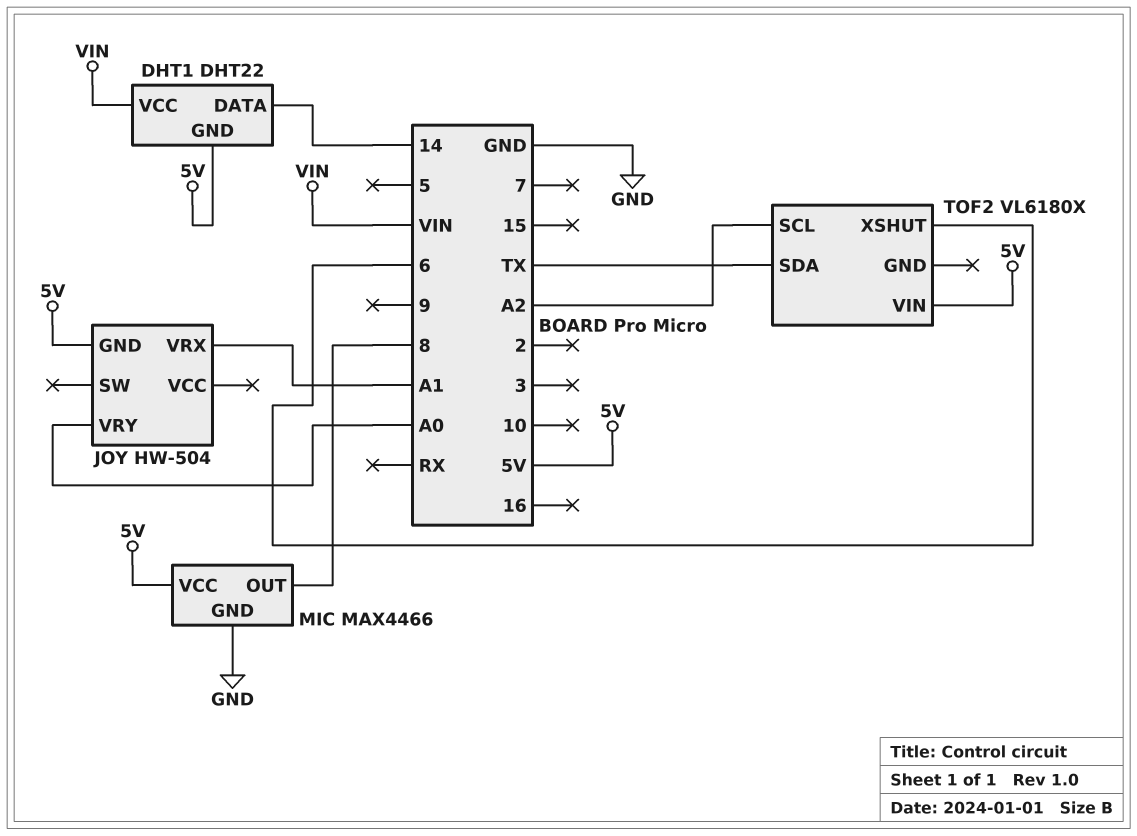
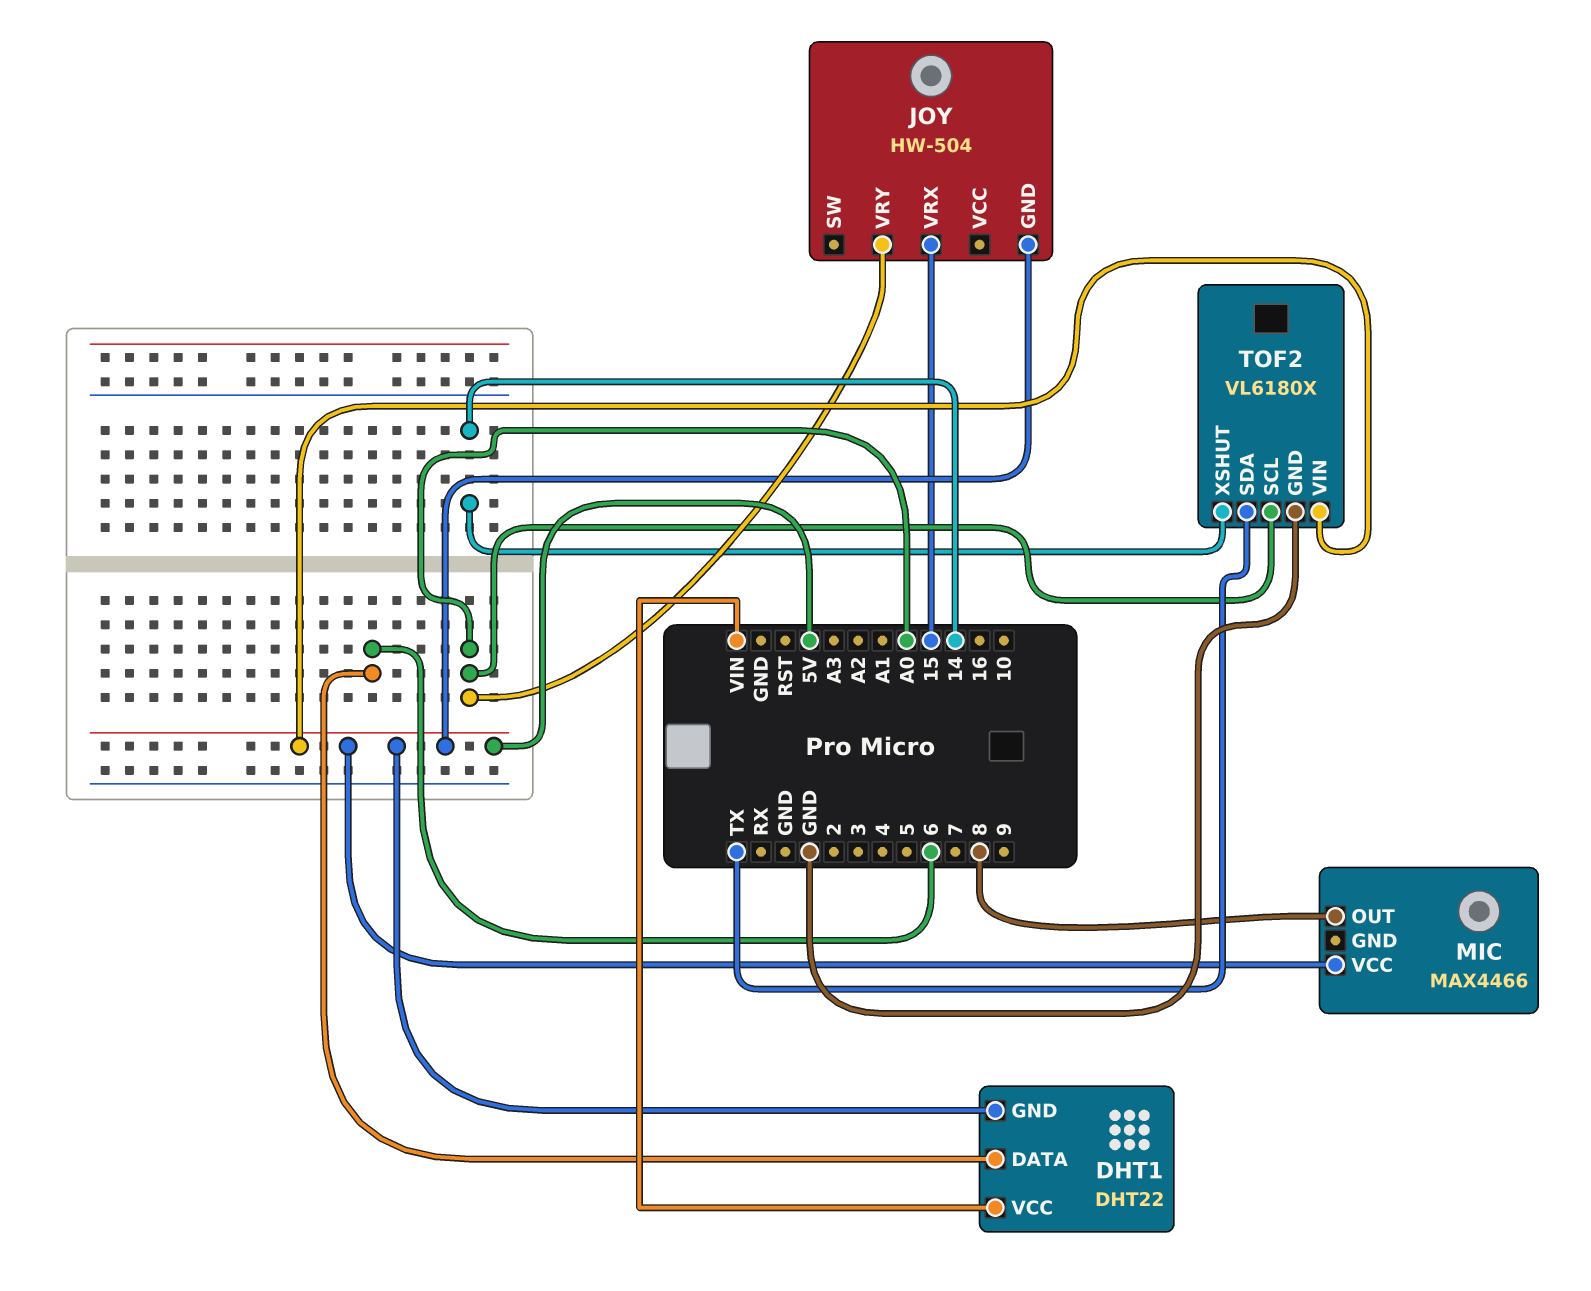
DHT1 pin DATA: 14 -> 6
JOY pin VRX: A1 -> 15
MIC pin GND: GND -> none
TOF2 pin GND: none -> GND
TOF2 pin SCL: A2 -> A0
TOF2 pin XSHUT: 6 -> 14

